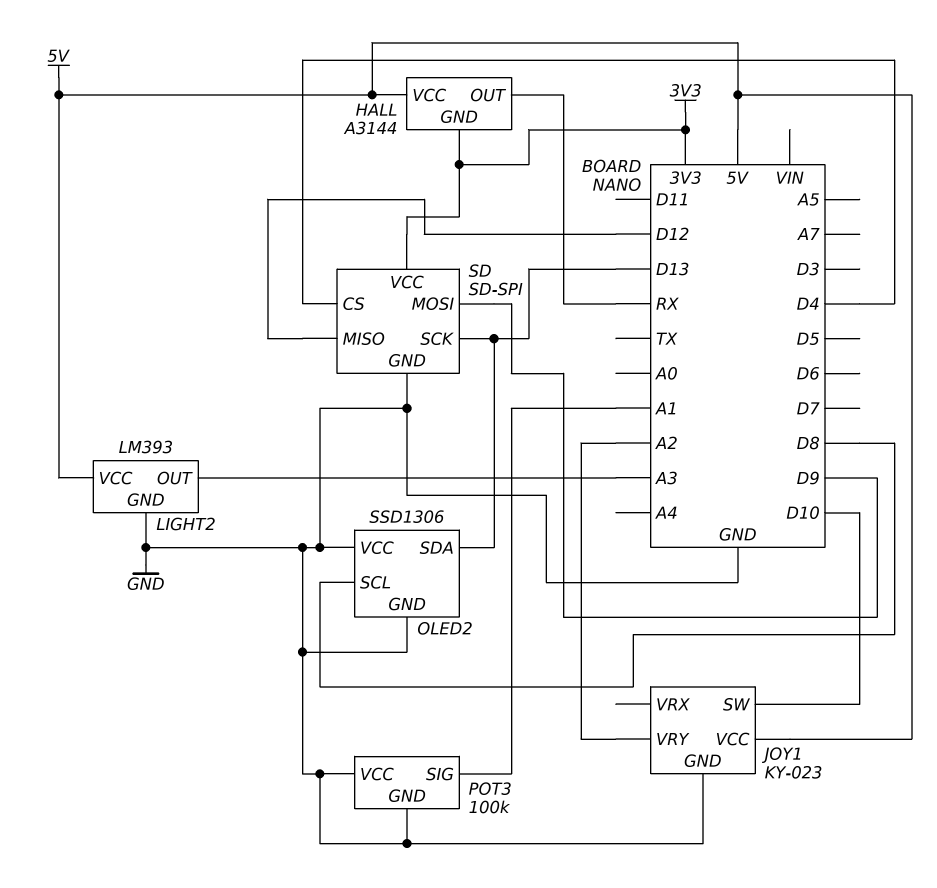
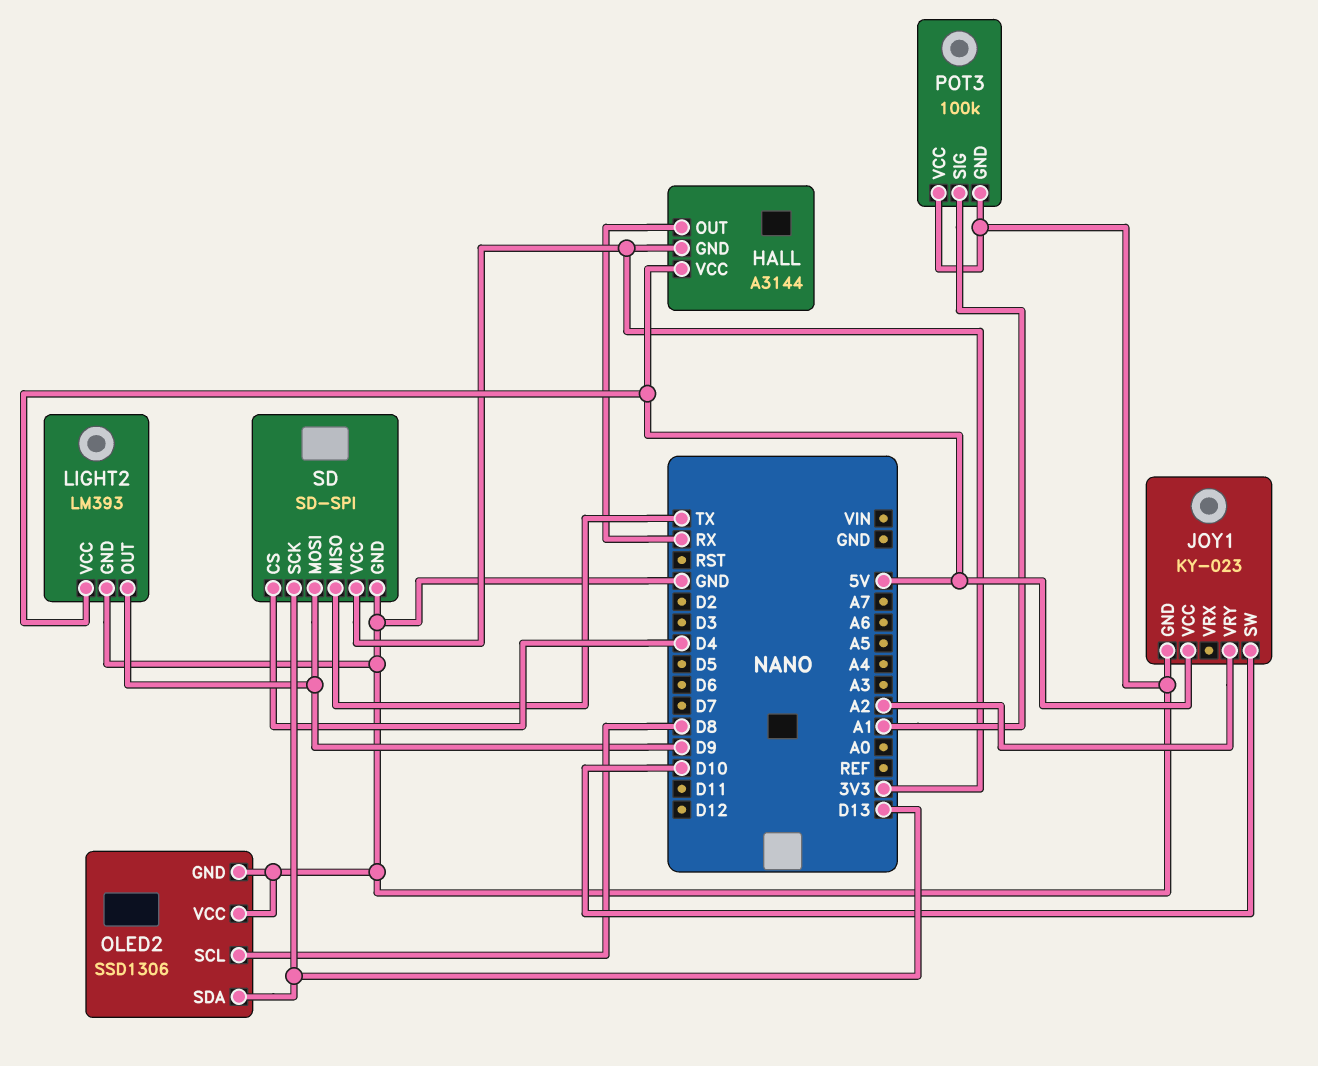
LIGHT2 pin OUT: A3 -> D9
SD pin MISO: D12 -> TX

